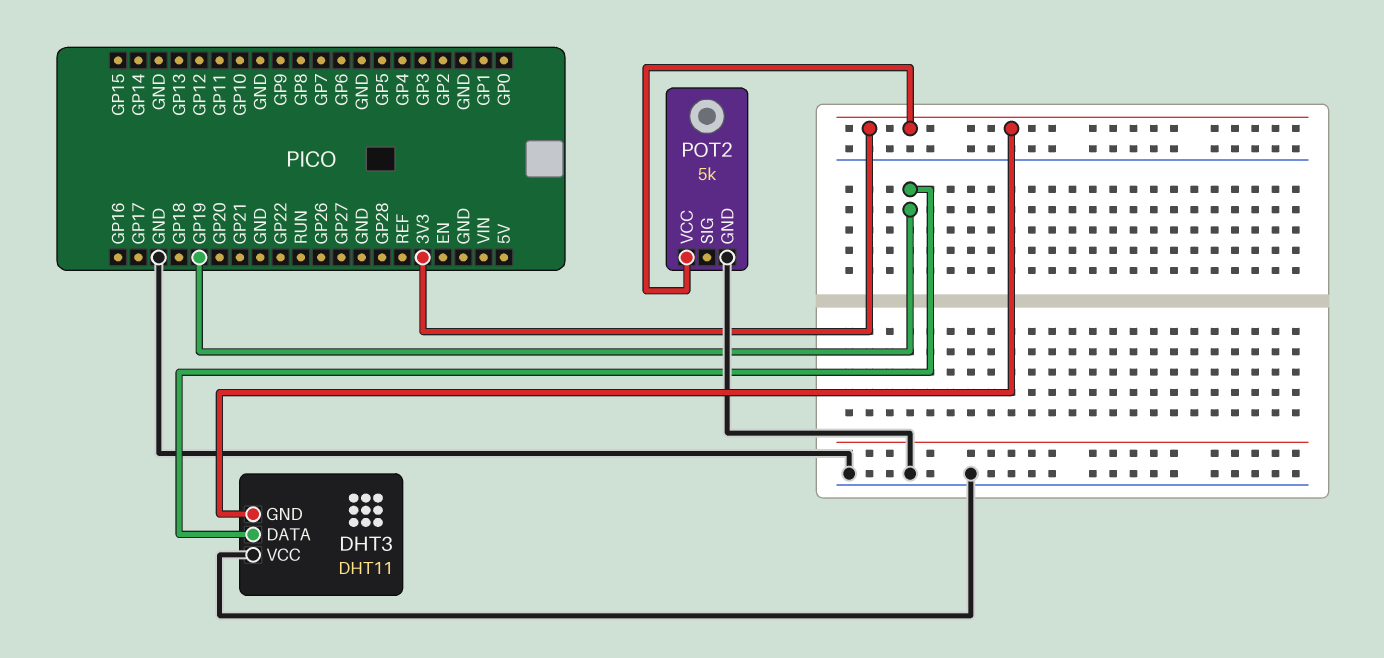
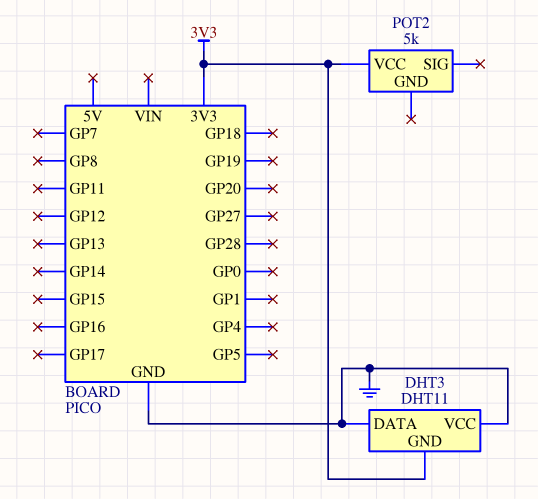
DHT3 pin DATA: GP19 -> GND
POT2 pin GND: GND -> none

